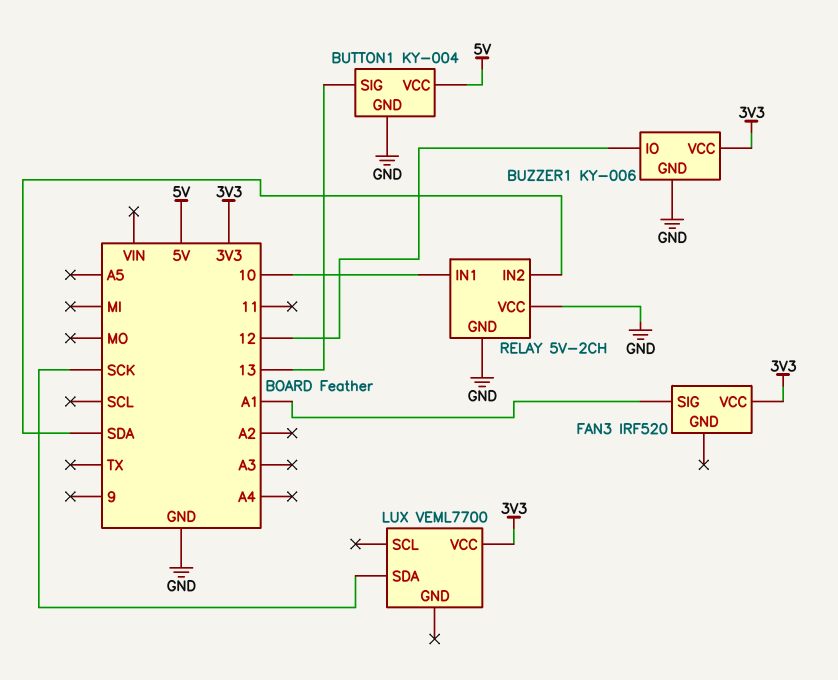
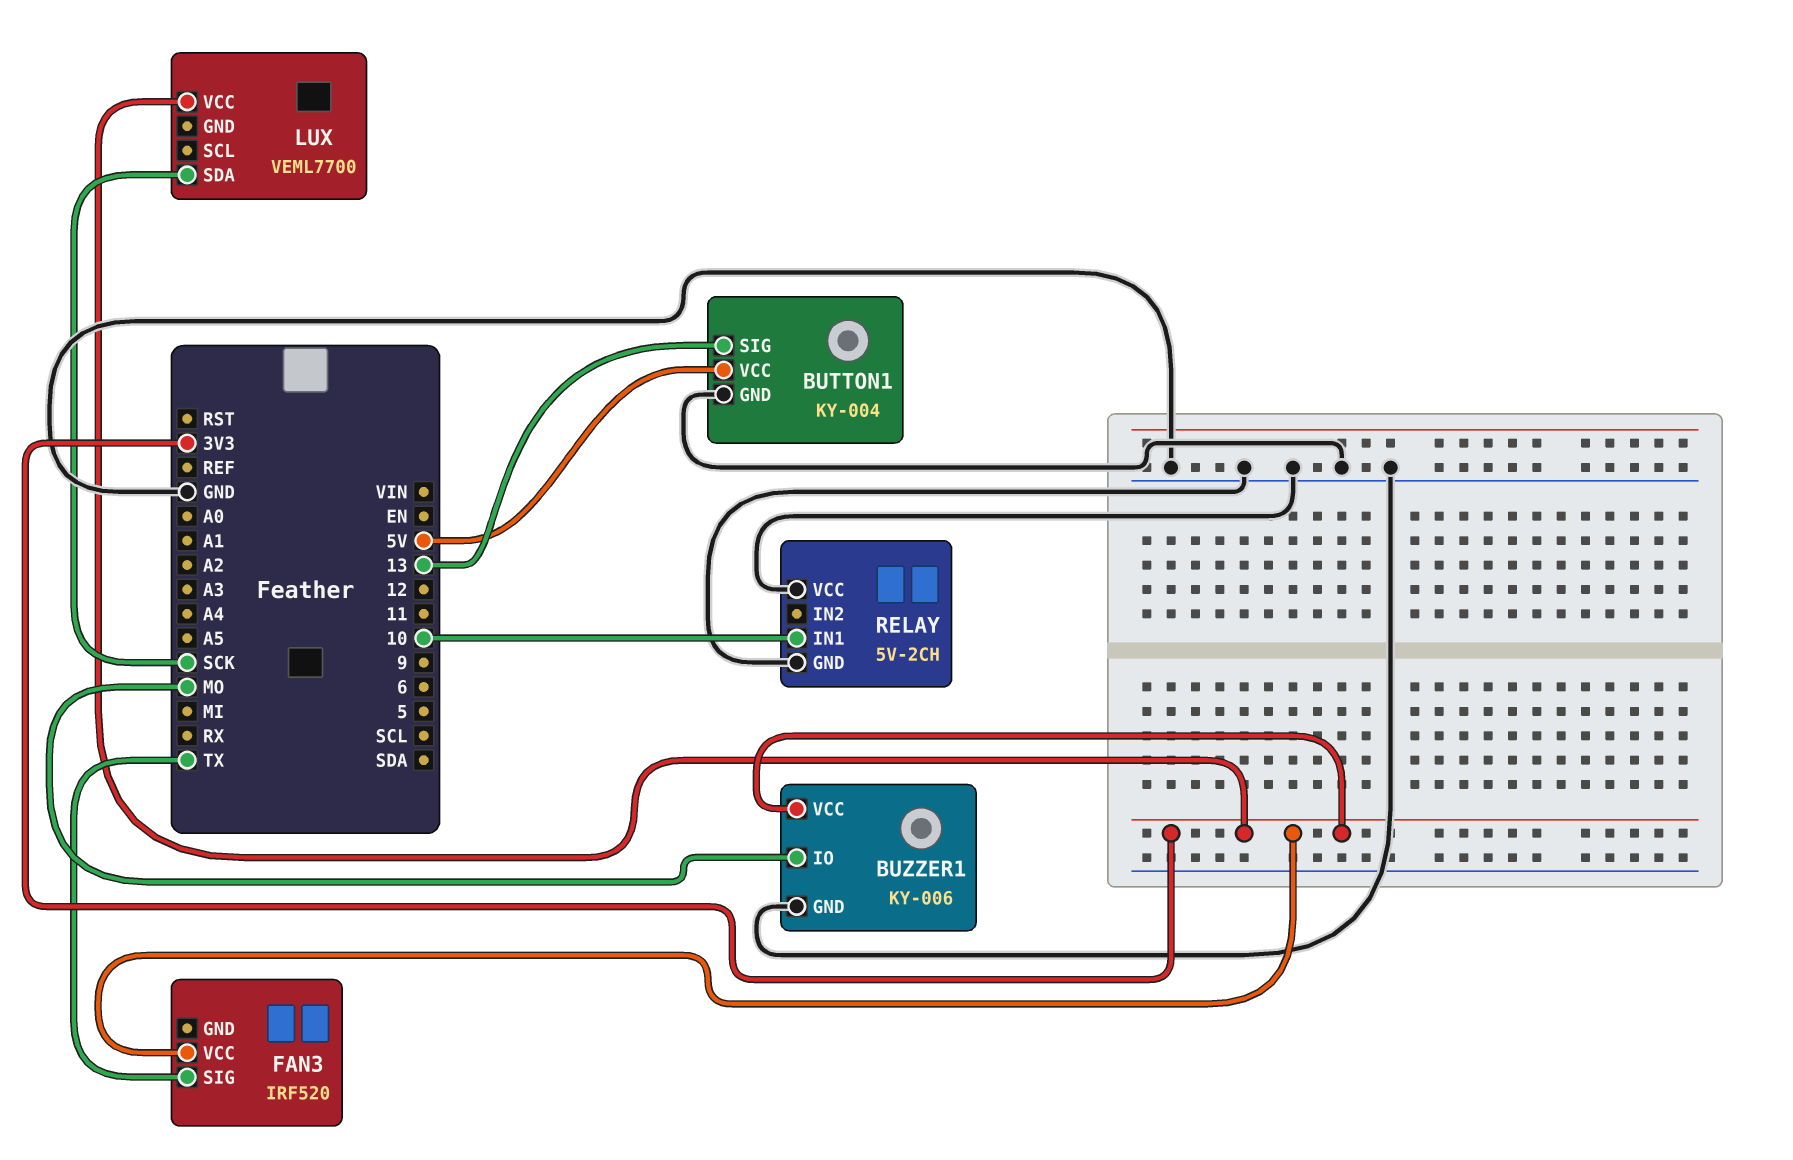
BUZZER1 pin IO: 12 -> MO
FAN3 pin SIG: A1 -> TX
RELAY pin IN2: SDA -> none

